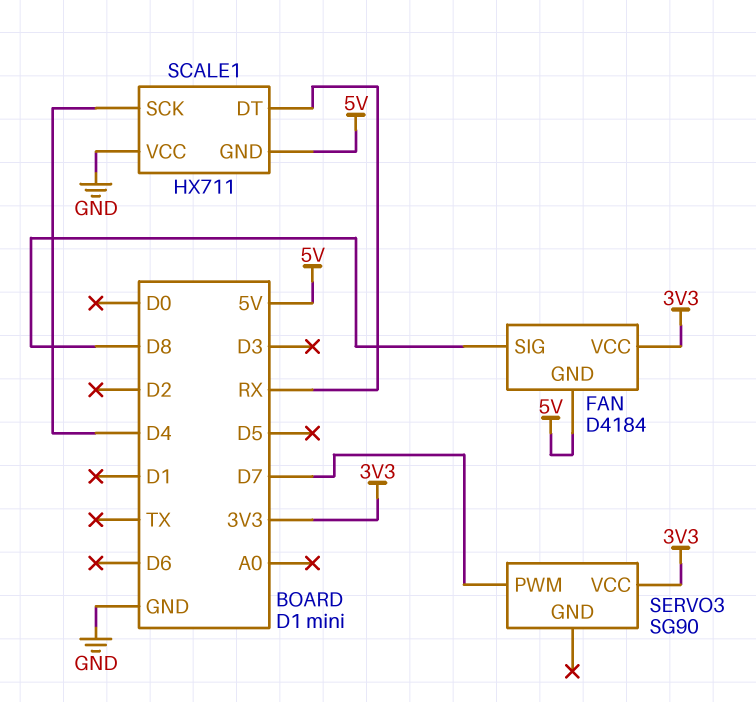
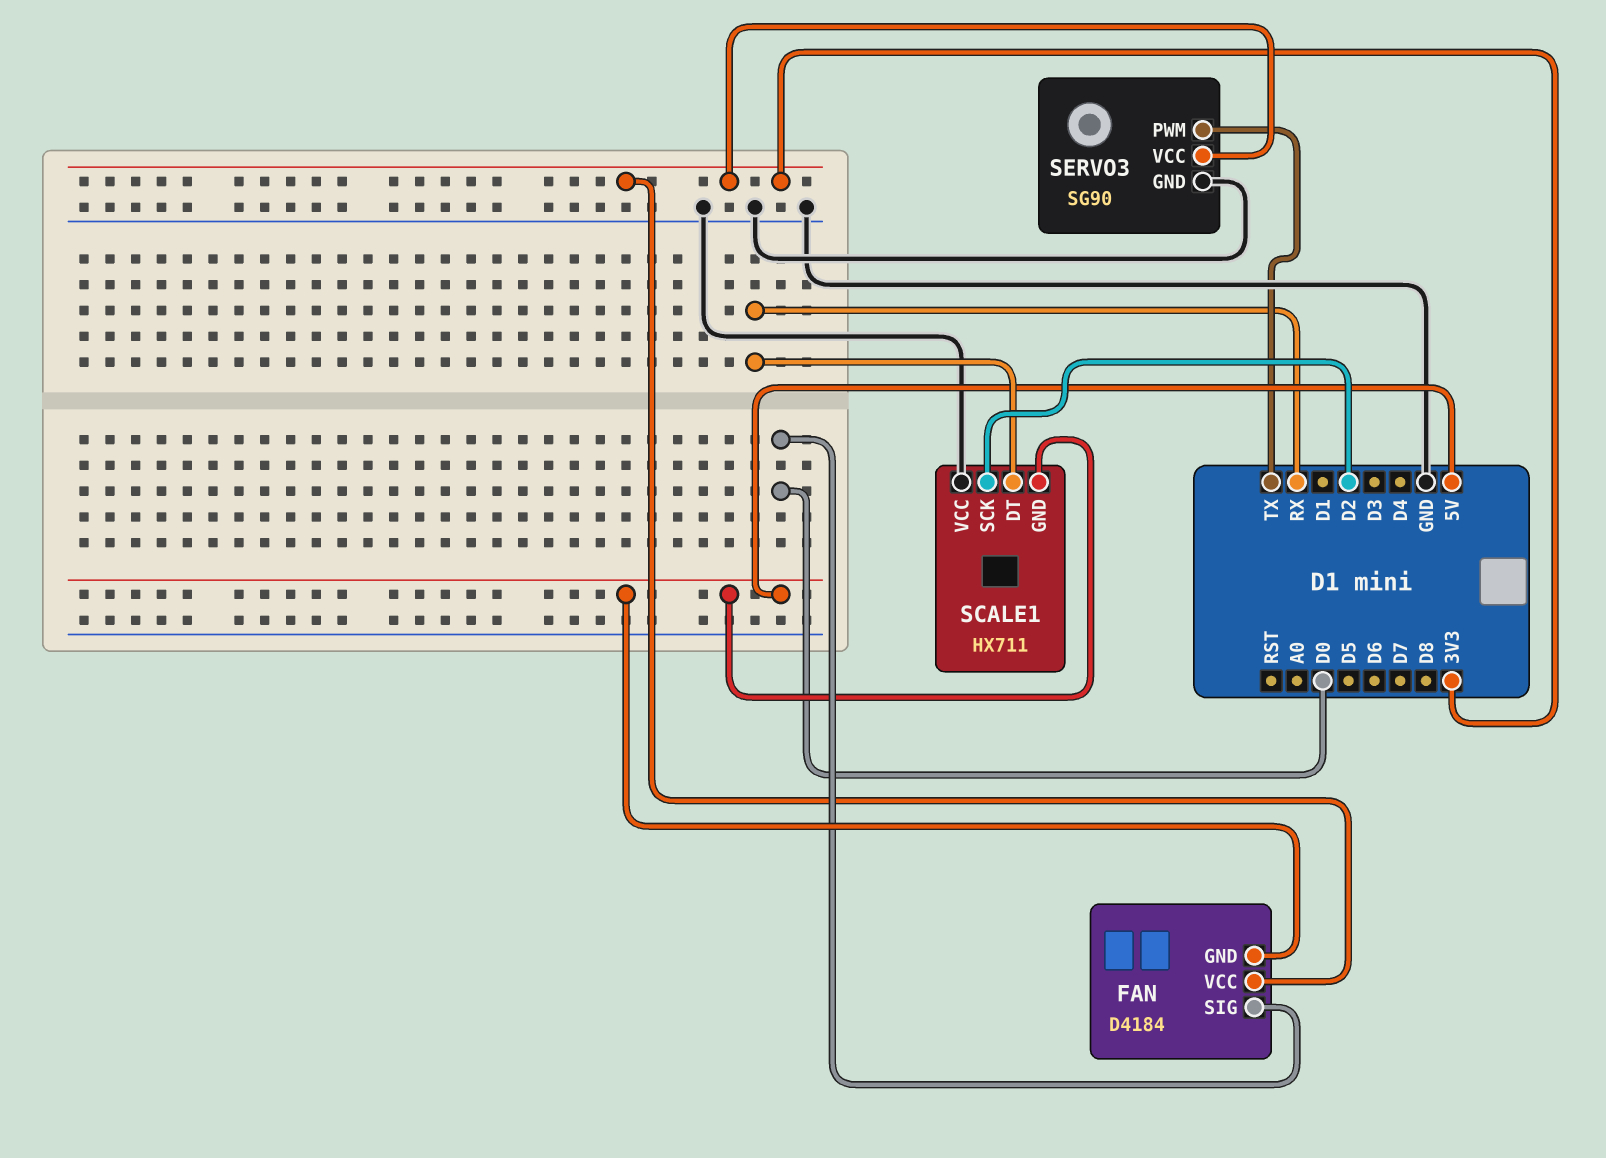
FAN pin SIG: D8 -> D0
SCALE1 pin SCK: D4 -> D2
SERVO3 pin GND: none -> GND
SERVO3 pin PWM: D7 -> TX

